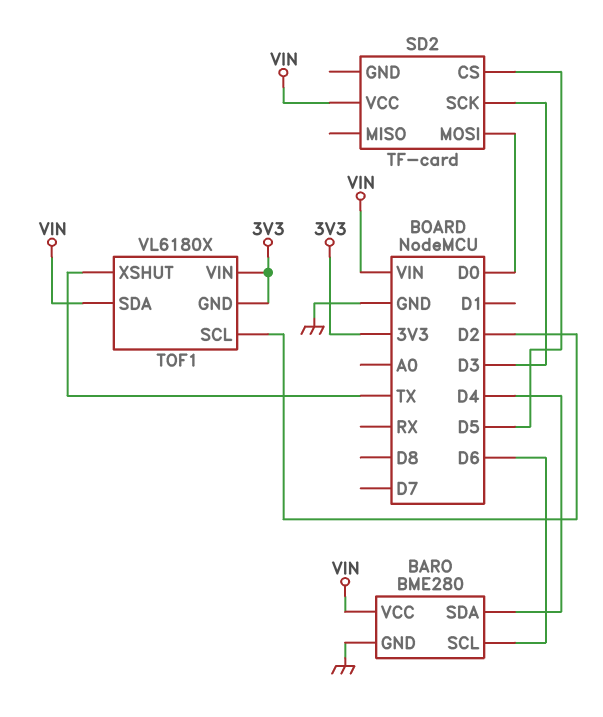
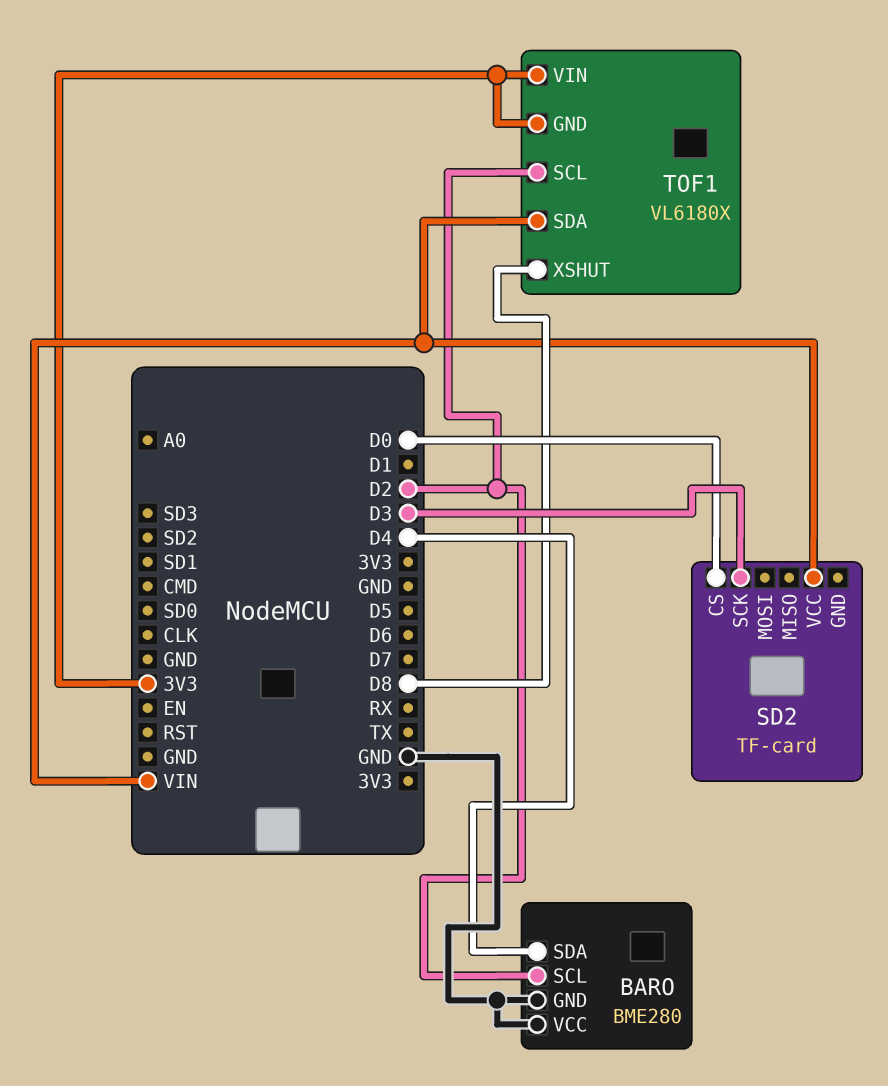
BARO pin SCL: D6 -> D2
BARO pin VCC: VIN -> GND
SD2 pin CS: D5 -> D0
SD2 pin MOSI: D0 -> none
TOF1 pin XSHUT: TX -> D8

